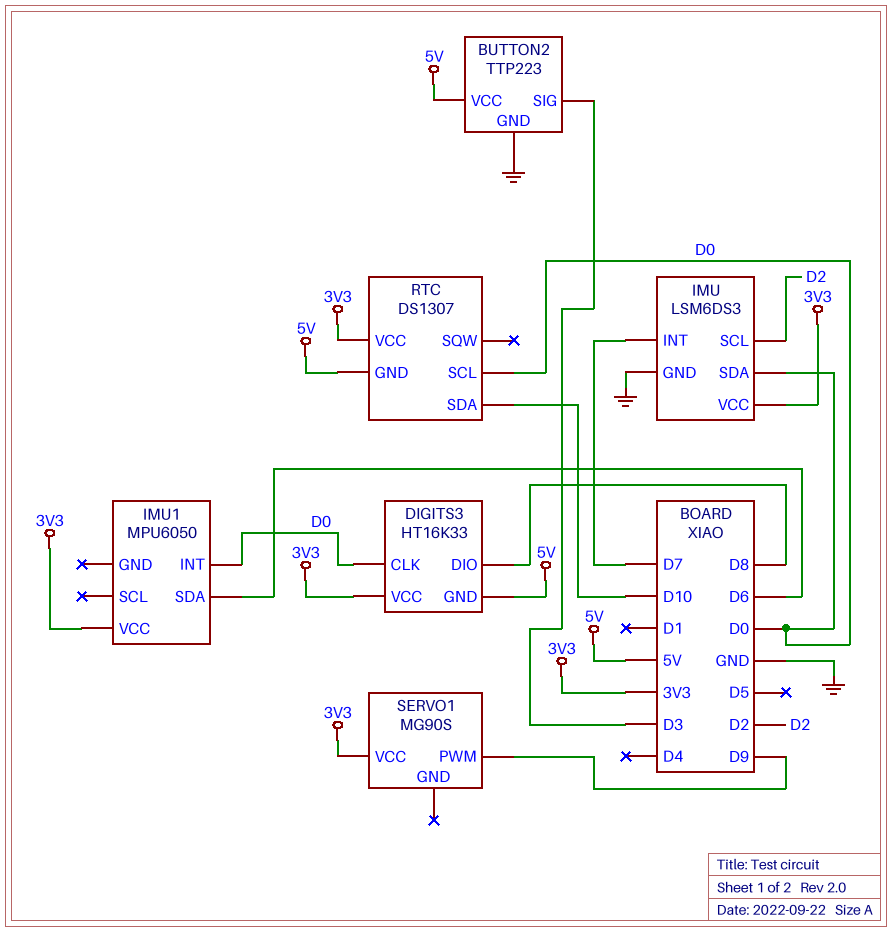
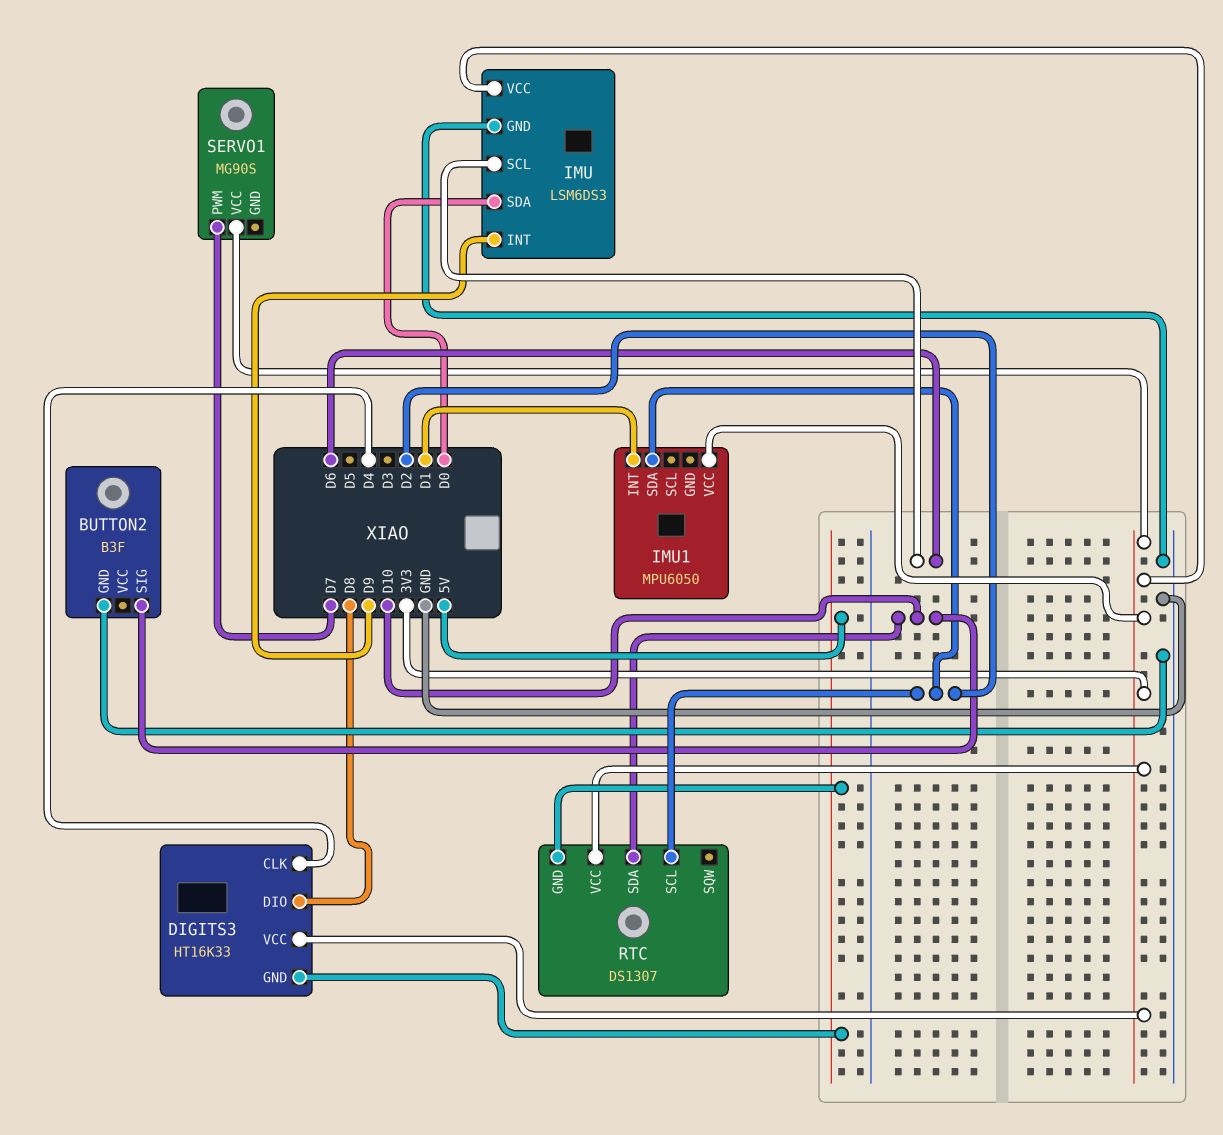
BUTTON2: TTP223 -> B3F
BUTTON2 pin SIG: D3 -> D10
BUTTON2 pin VCC: 5V -> none
DIGITS3 pin CLK: D0 -> D4
IMU pin INT: D7 -> D9
IMU pin SCL: D2 -> D6
IMU1 pin INT: D0 -> D1
IMU1 pin SDA: D6 -> D2
RTC pin SCL: D0 -> D2
SERVO1 pin PWM: D9 -> D7

